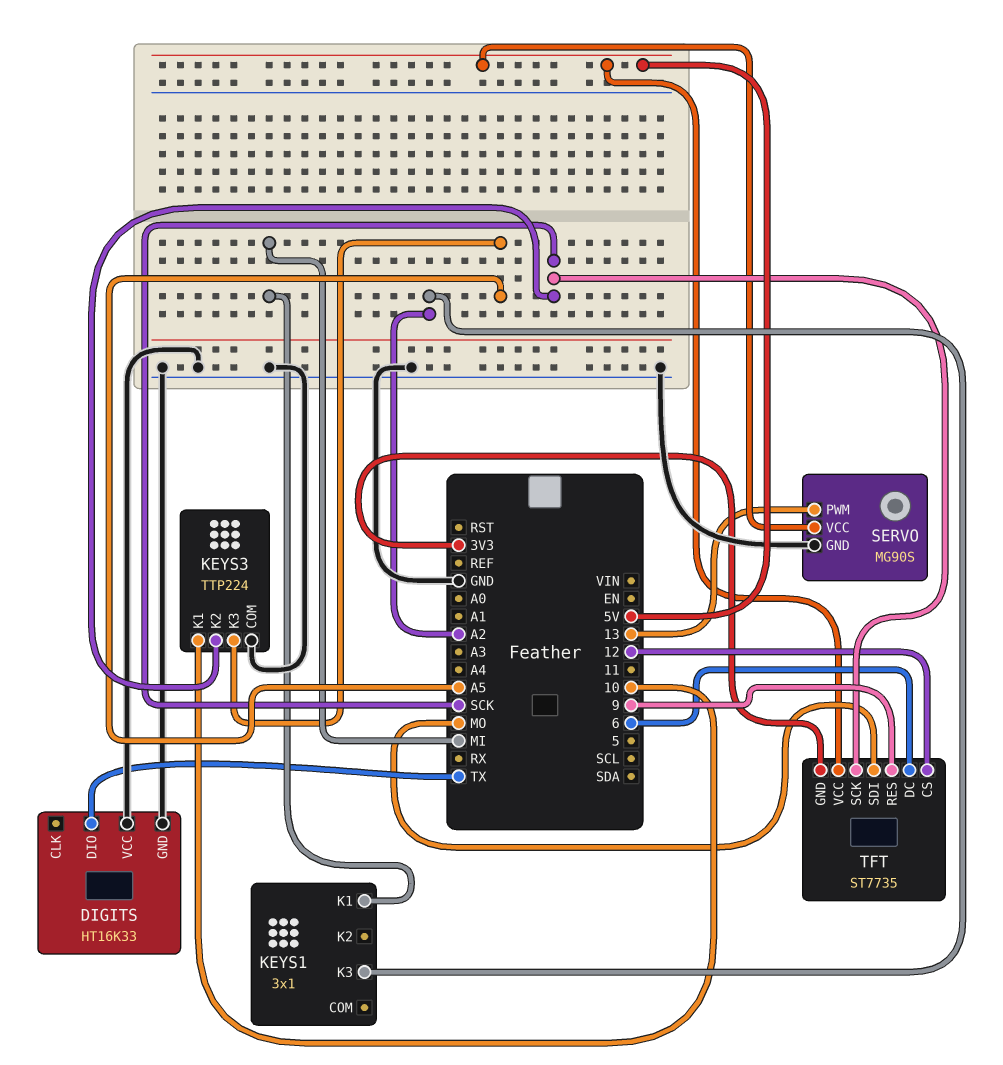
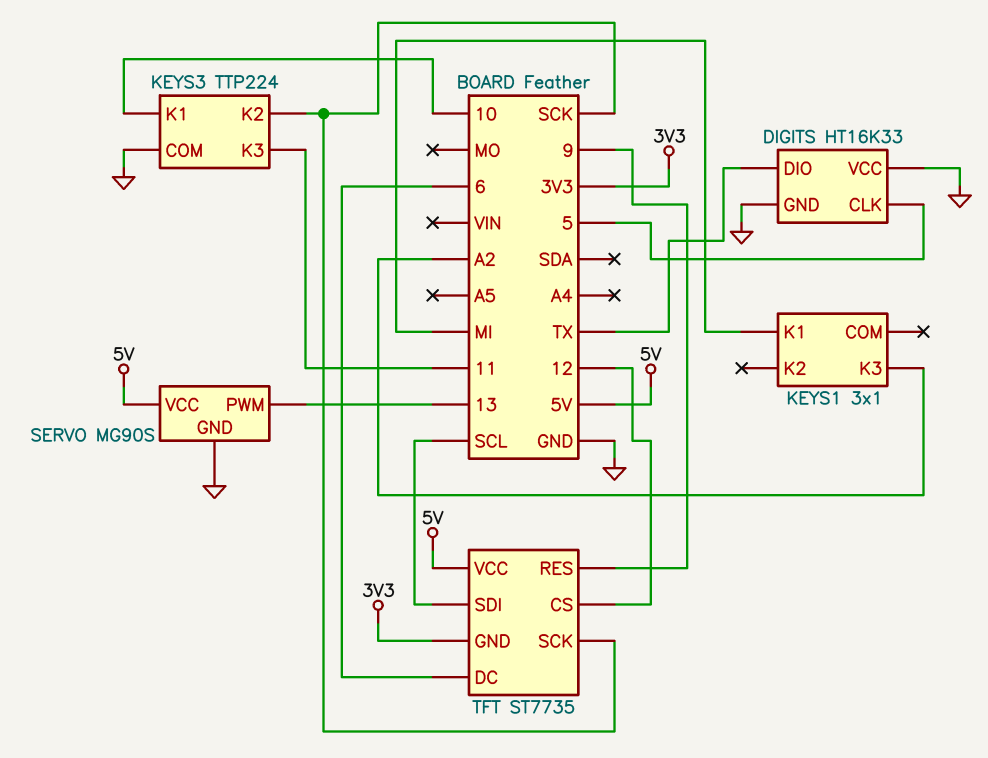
DIGITS pin CLK: none -> 5
KEYS3 pin K3: A5 -> 11
TFT pin SDI: MO -> SCL

